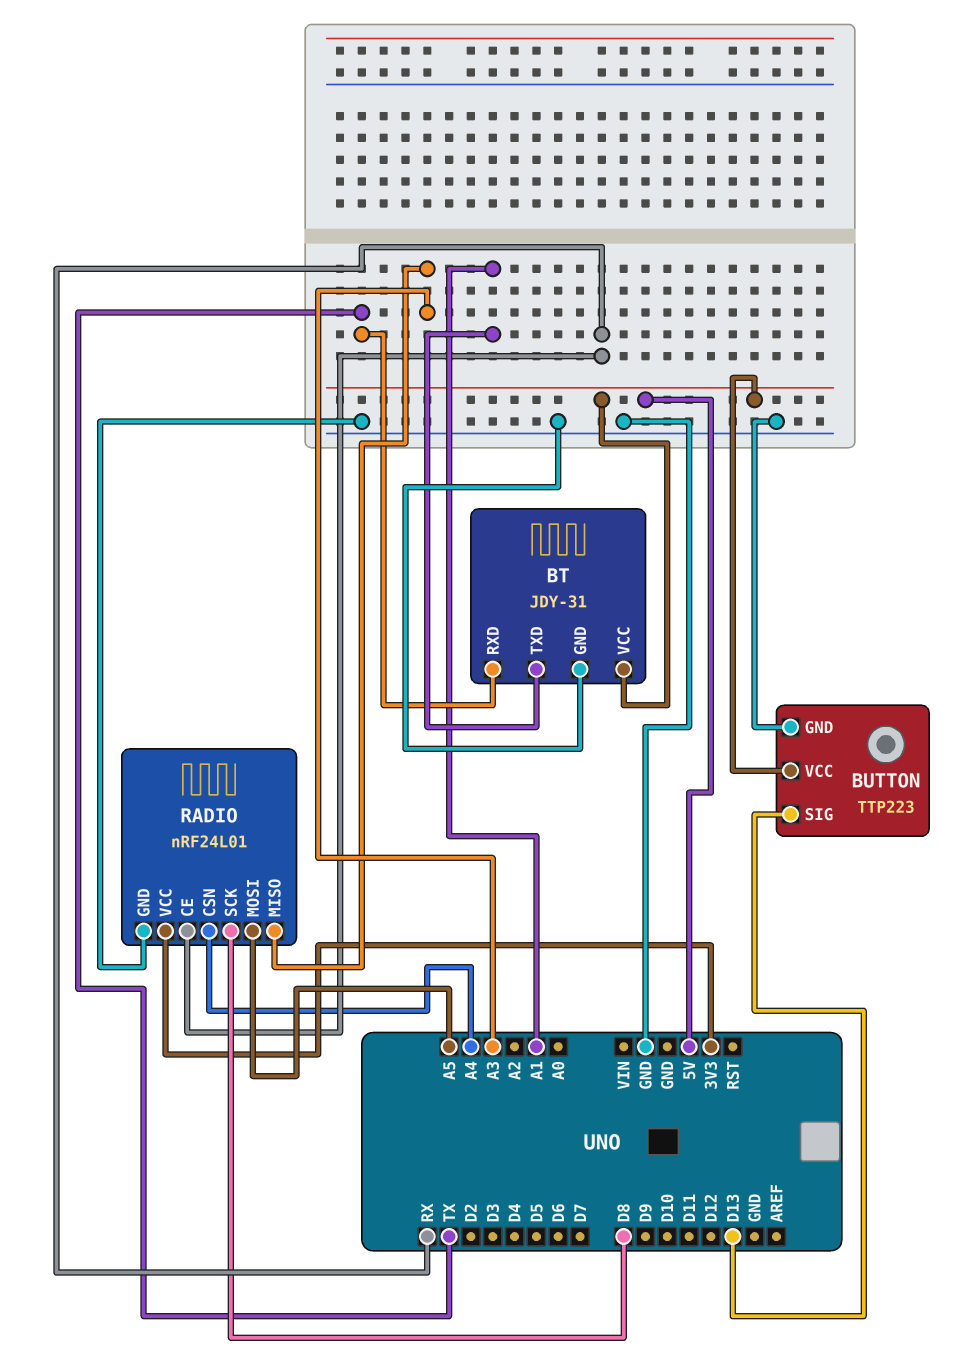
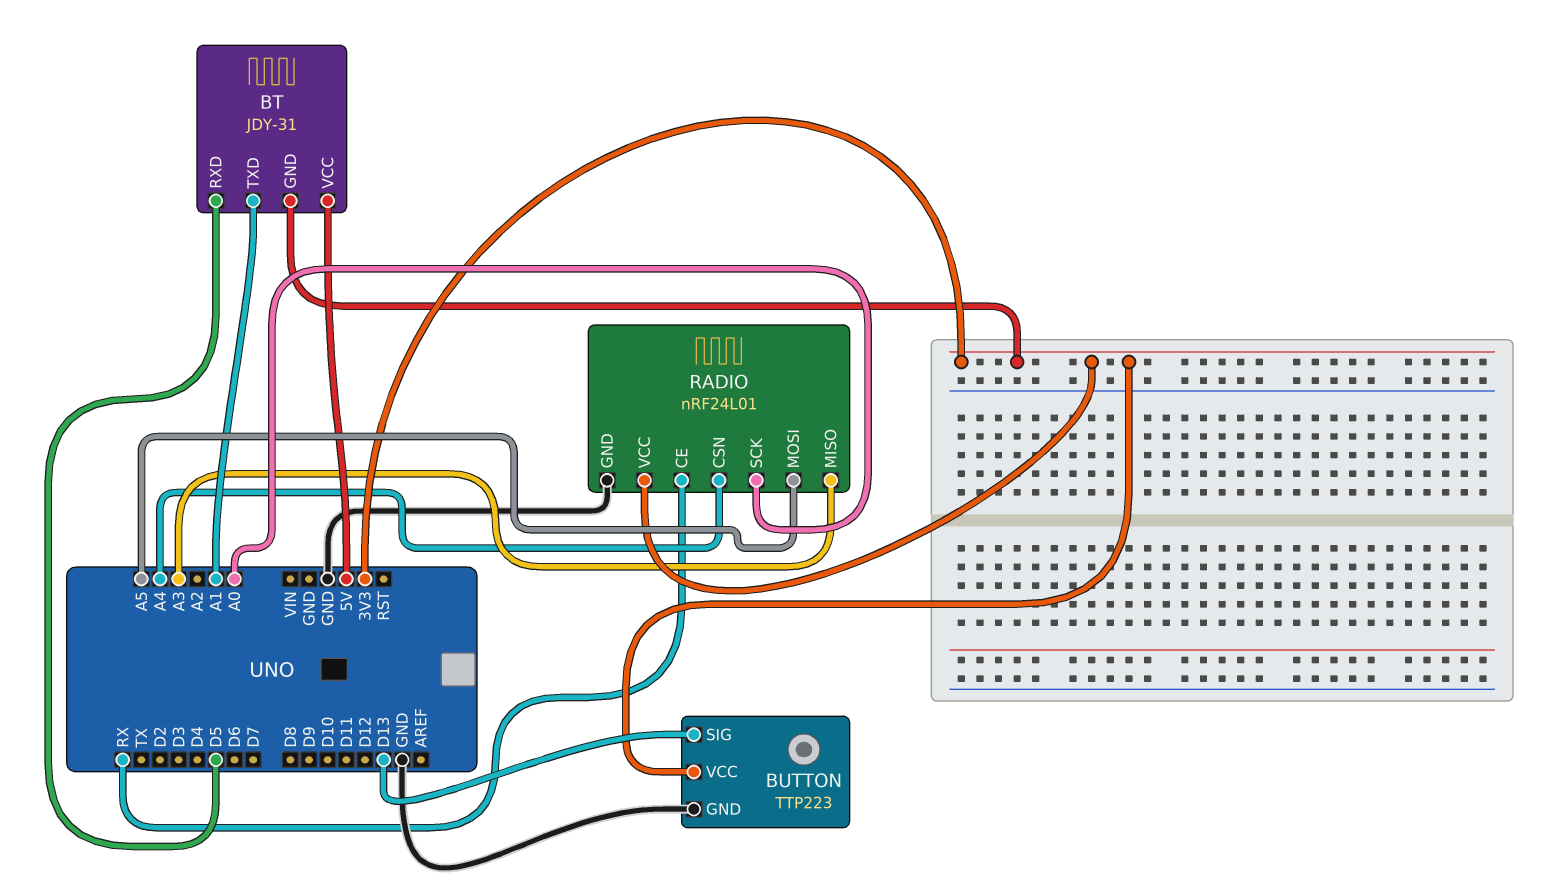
BT pin GND: GND -> 3V3
BT pin RXD: TX -> D5
BUTTON pin VCC: 5V -> 3V3
RADIO pin SCK: D8 -> A0

